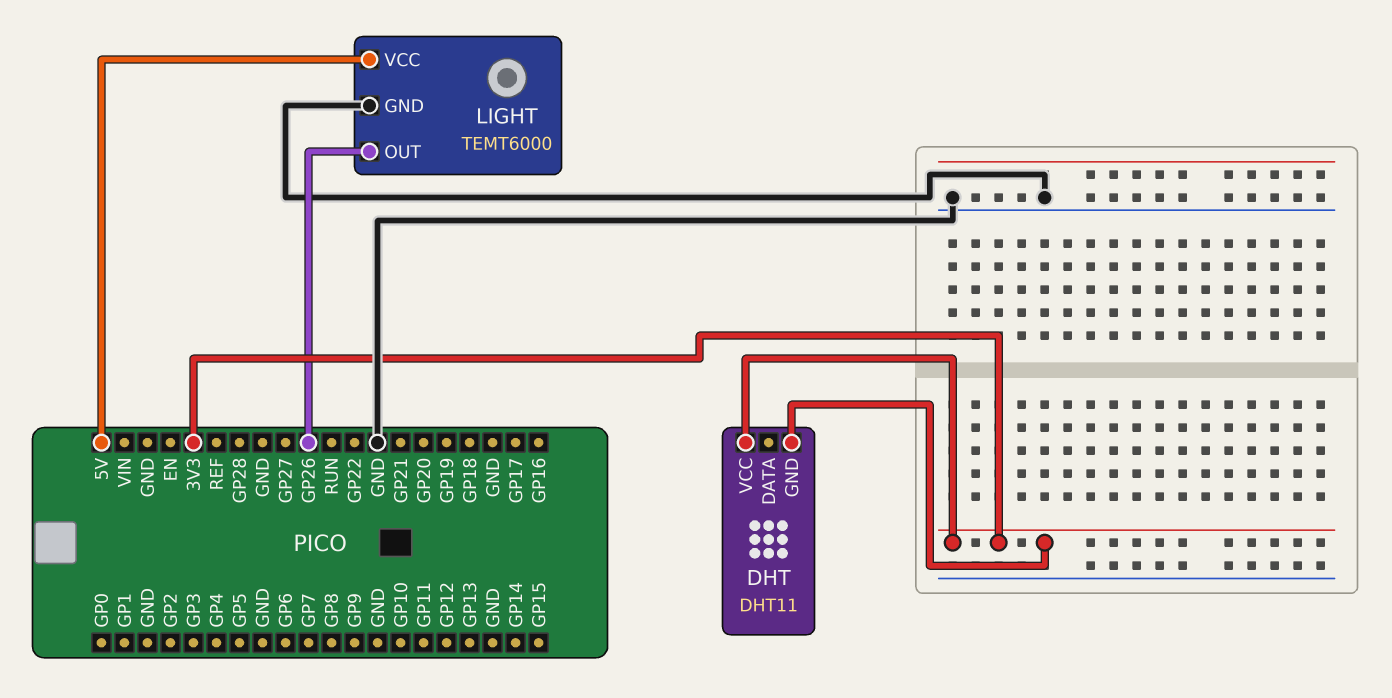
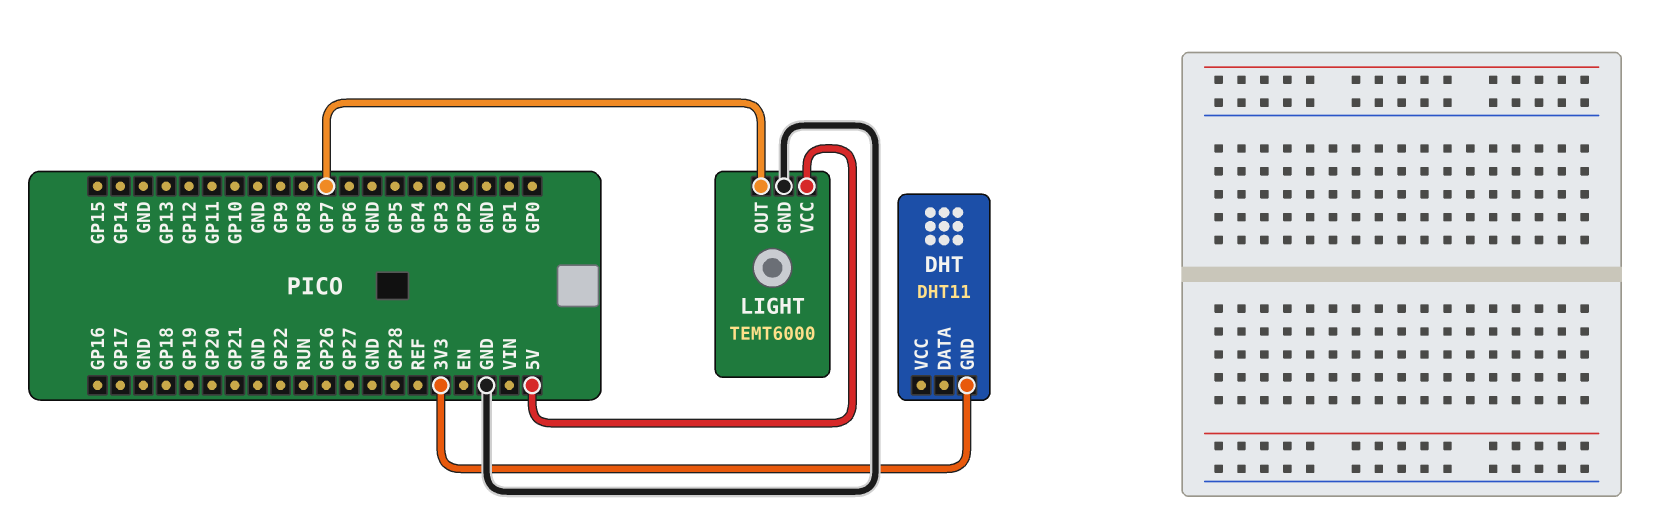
DHT pin VCC: 3V3 -> none
LIGHT pin OUT: GP26 -> GP7

